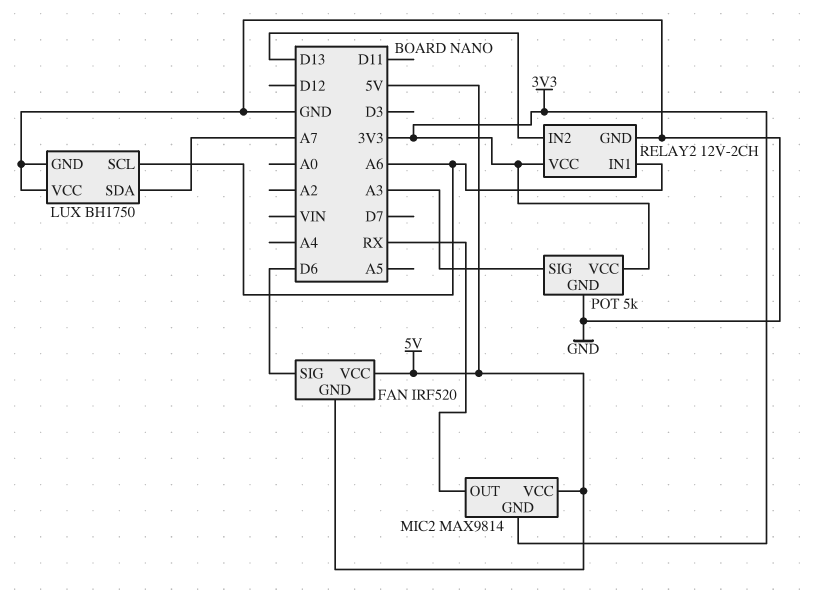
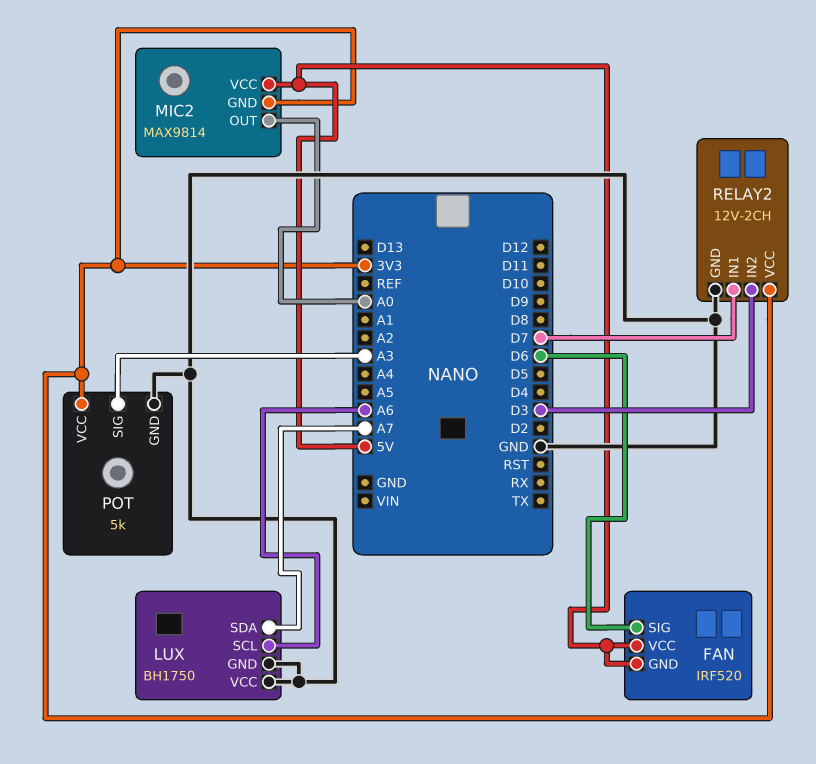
MIC2 pin OUT: RX -> A0
RELAY2 pin IN1: A6 -> D7
RELAY2 pin IN2: D13 -> D3

